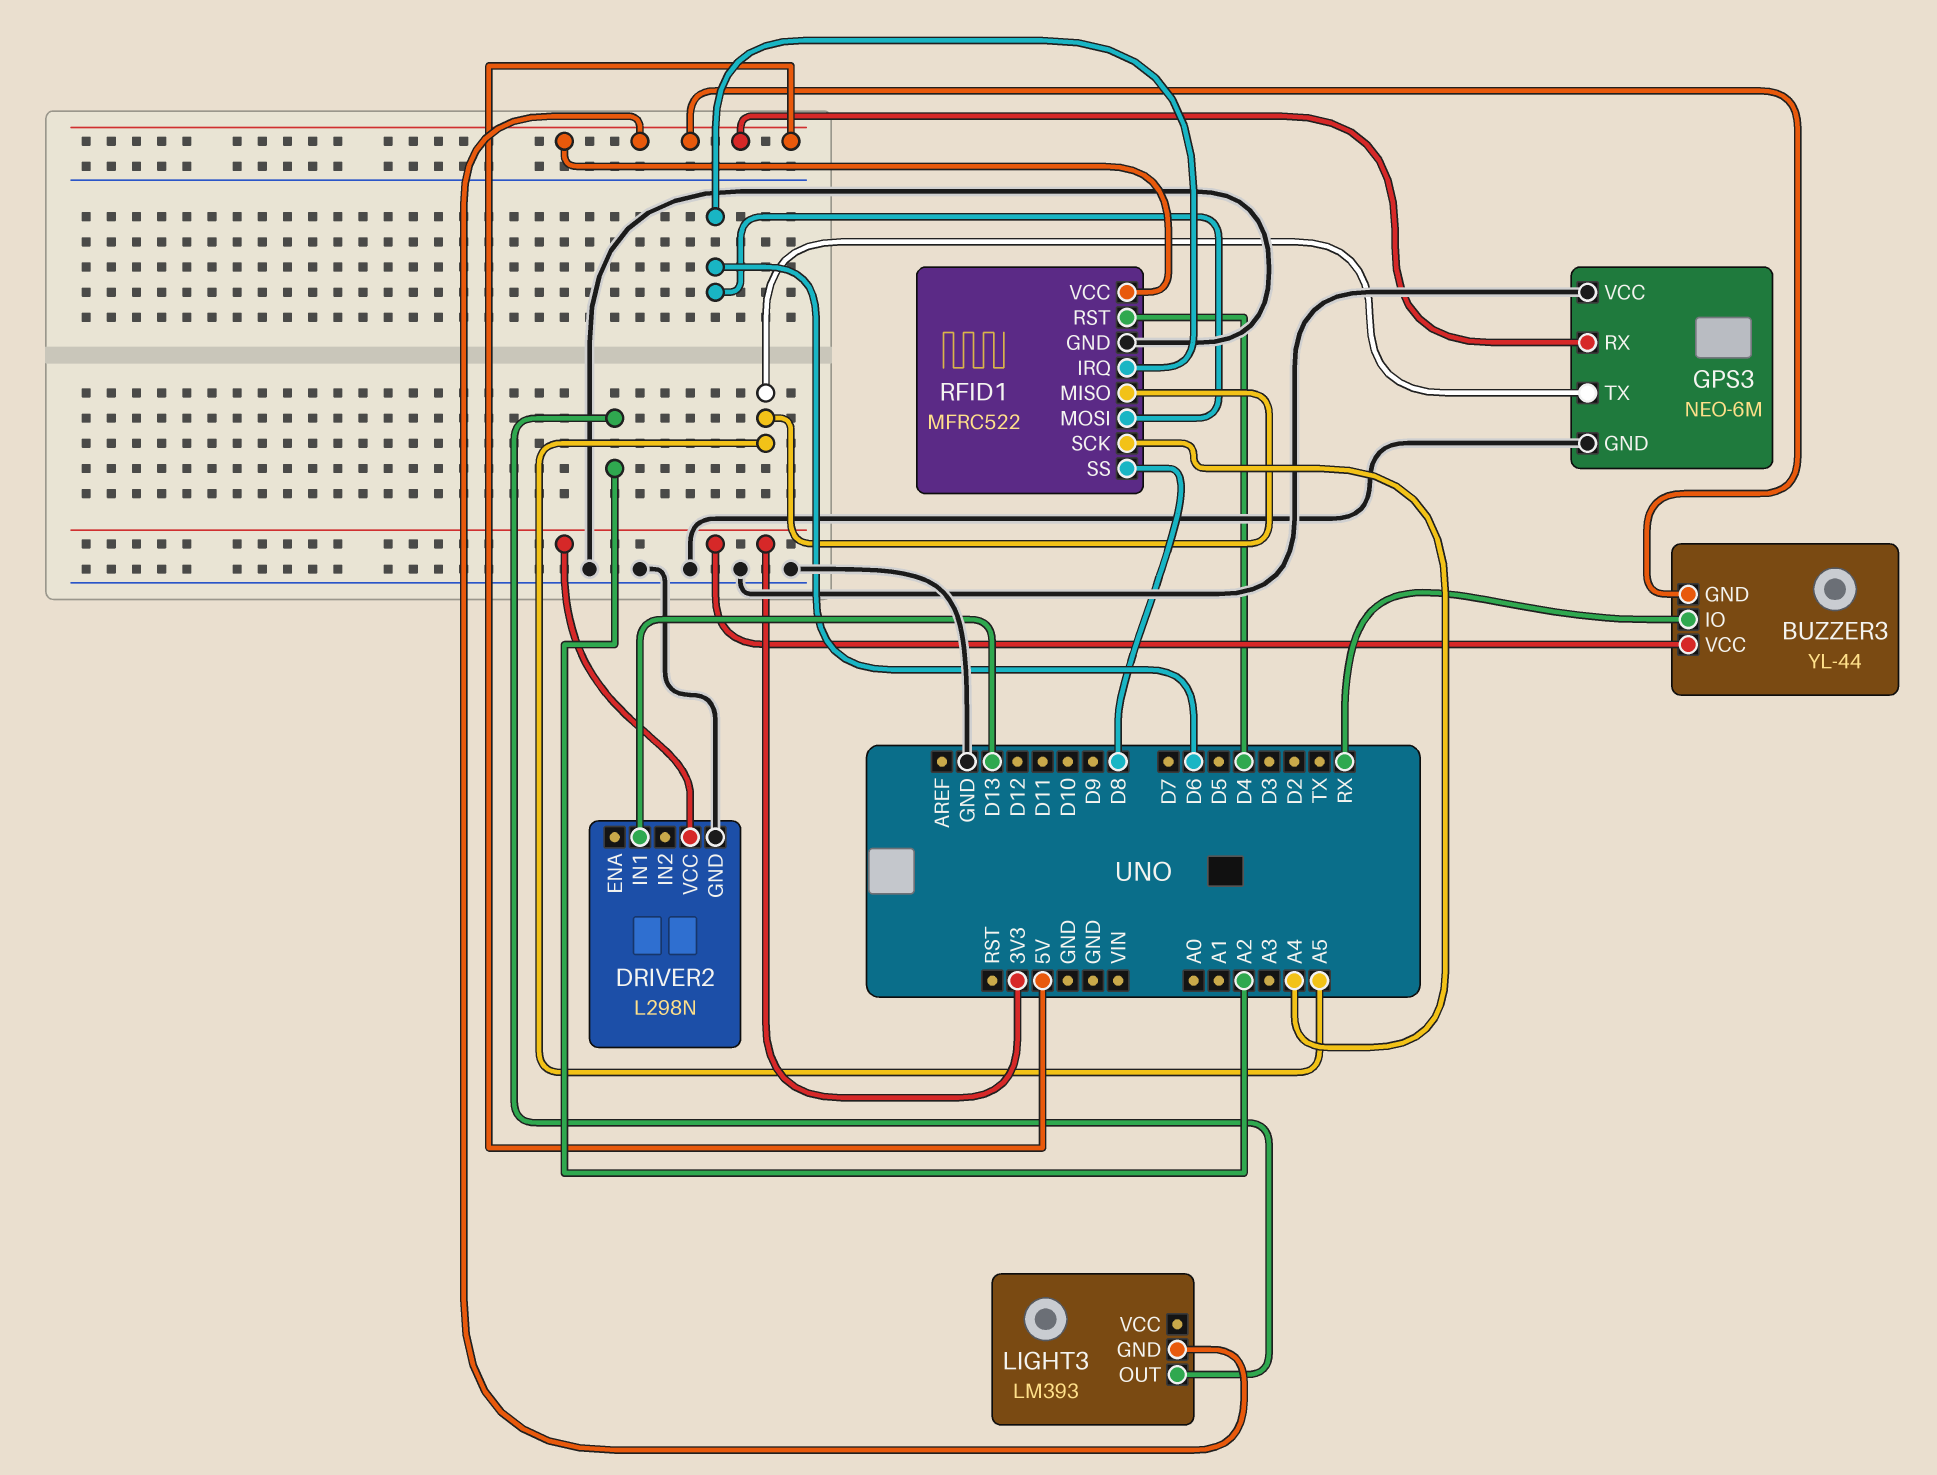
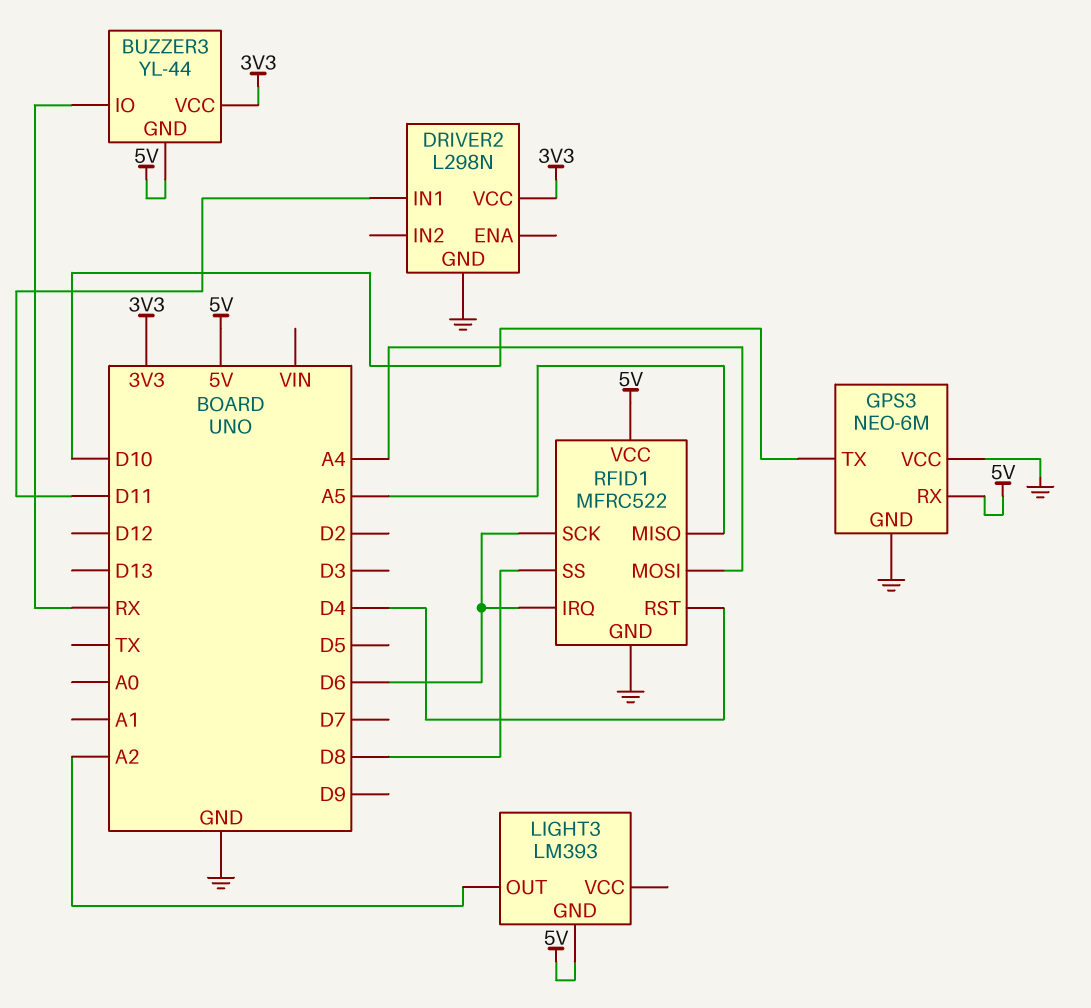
DRIVER2 pin IN1: D13 -> D11
GPS3 pin TX: A5 -> D10
RFID1 pin MOSI: D6 -> A4
RFID1 pin SCK: A4 -> D6

